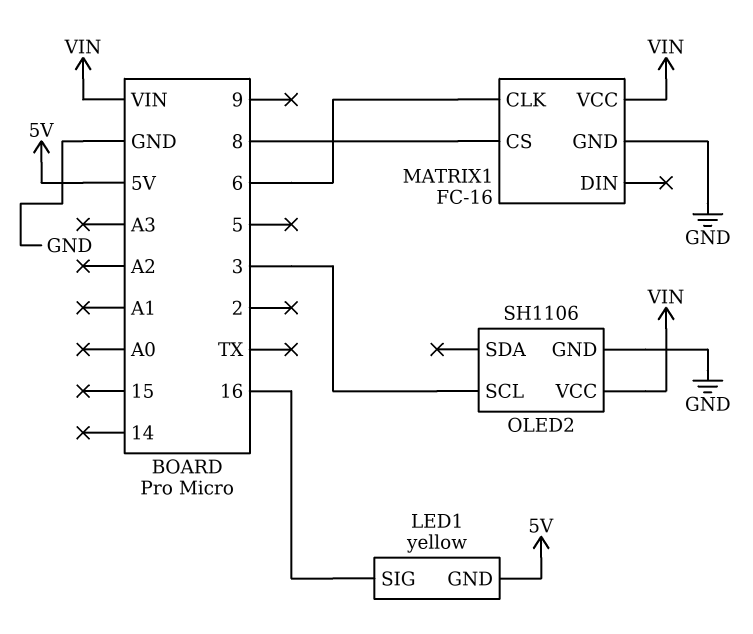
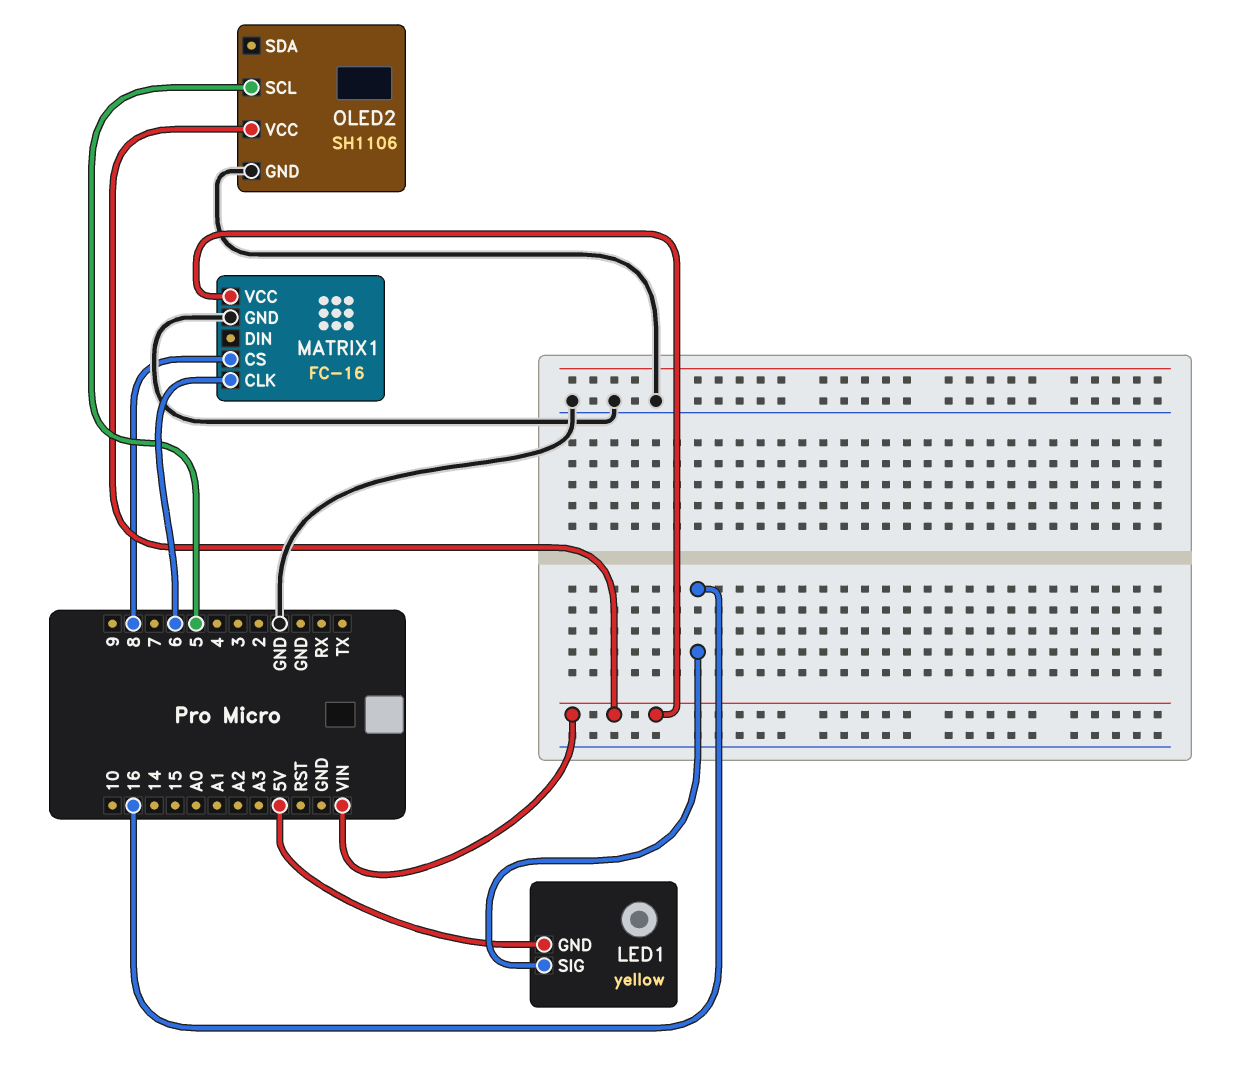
OLED2 pin SCL: 3 -> 5

